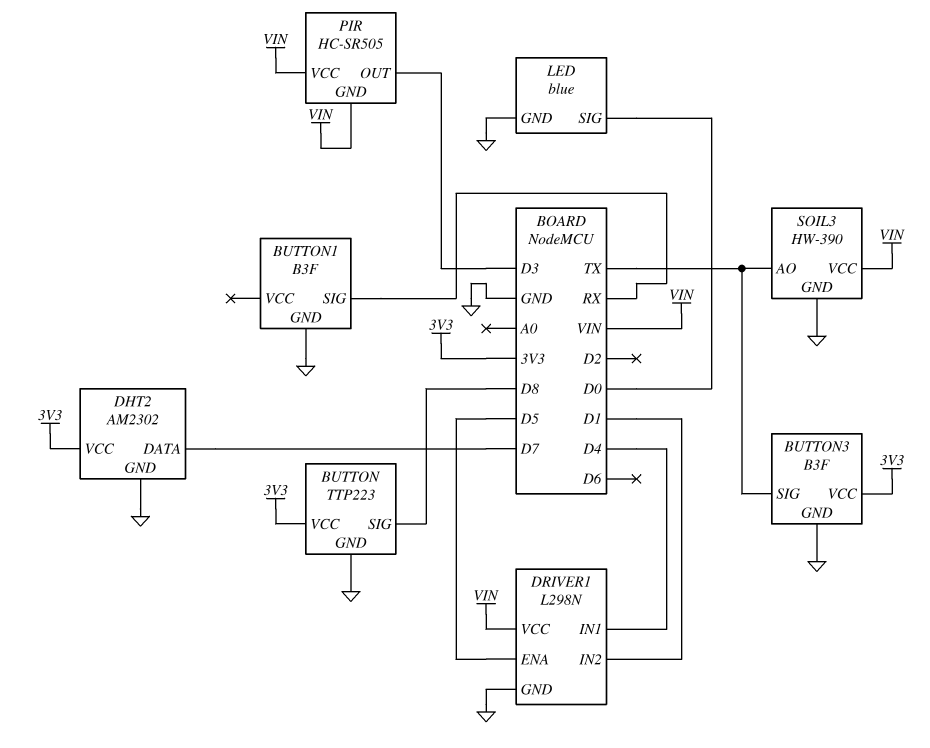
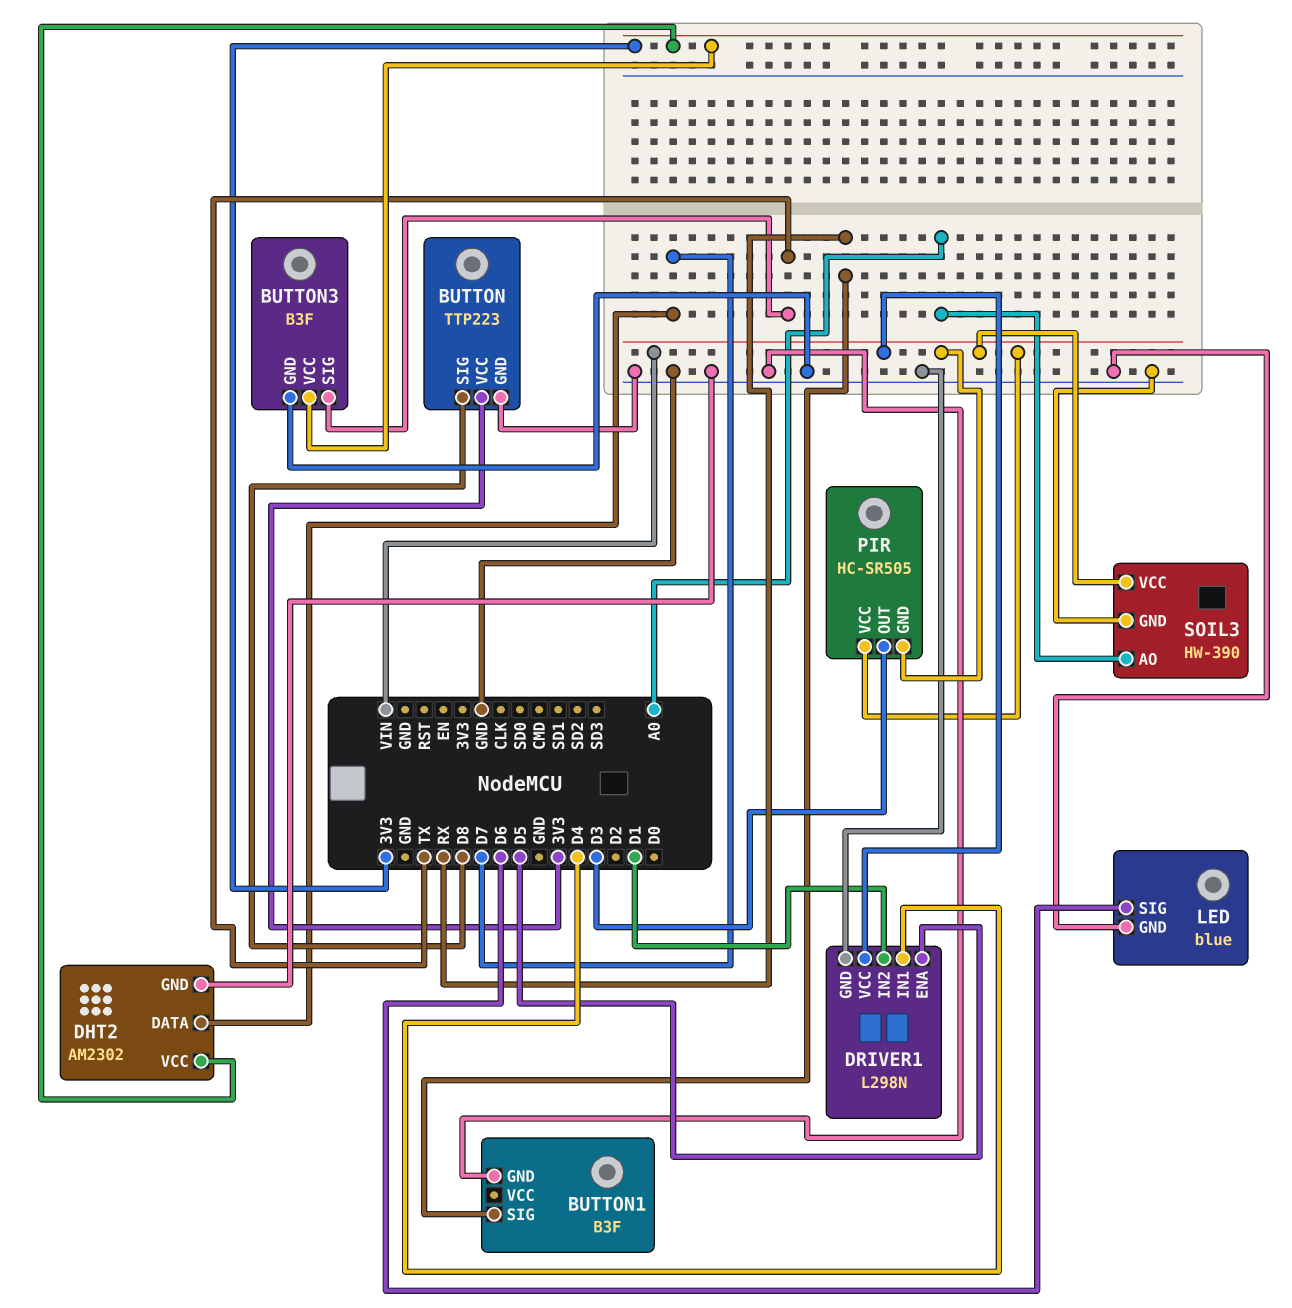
LED pin SIG: D0 -> D6
SOIL3 pin AO: TX -> A0

